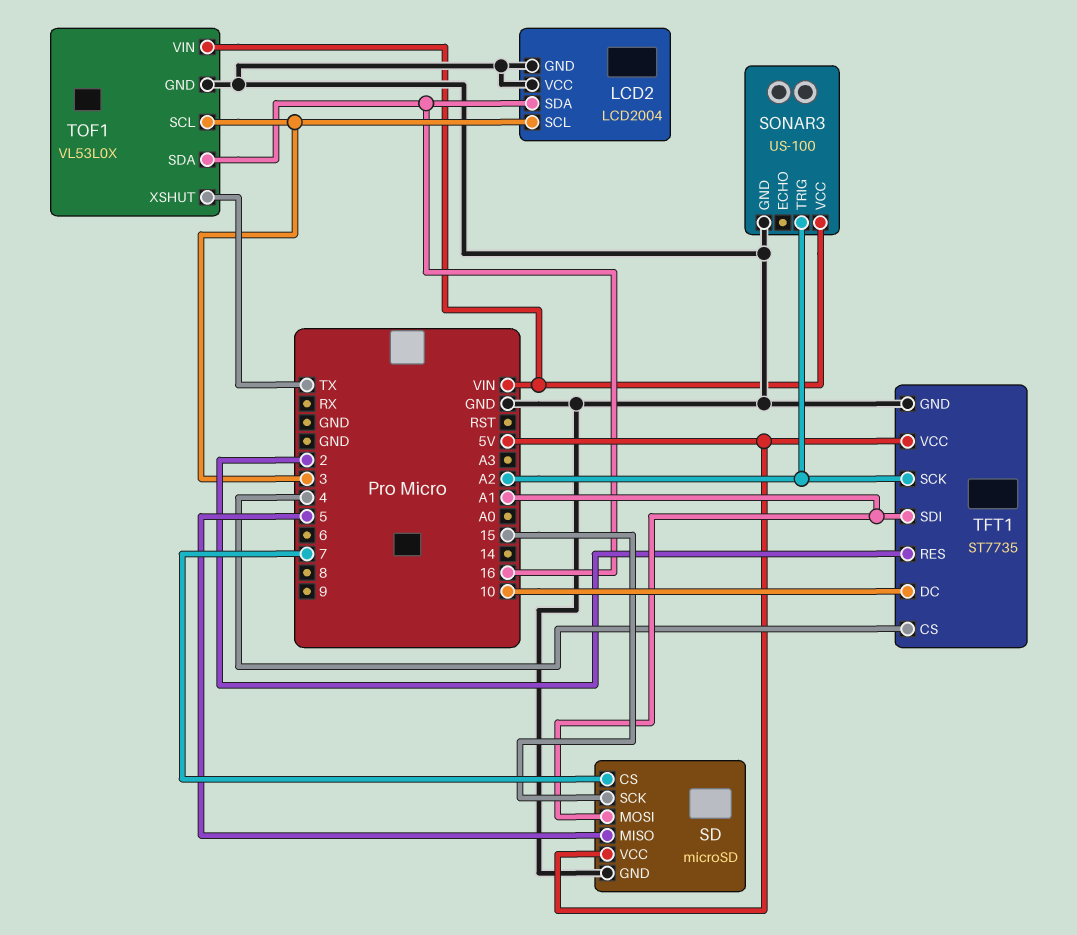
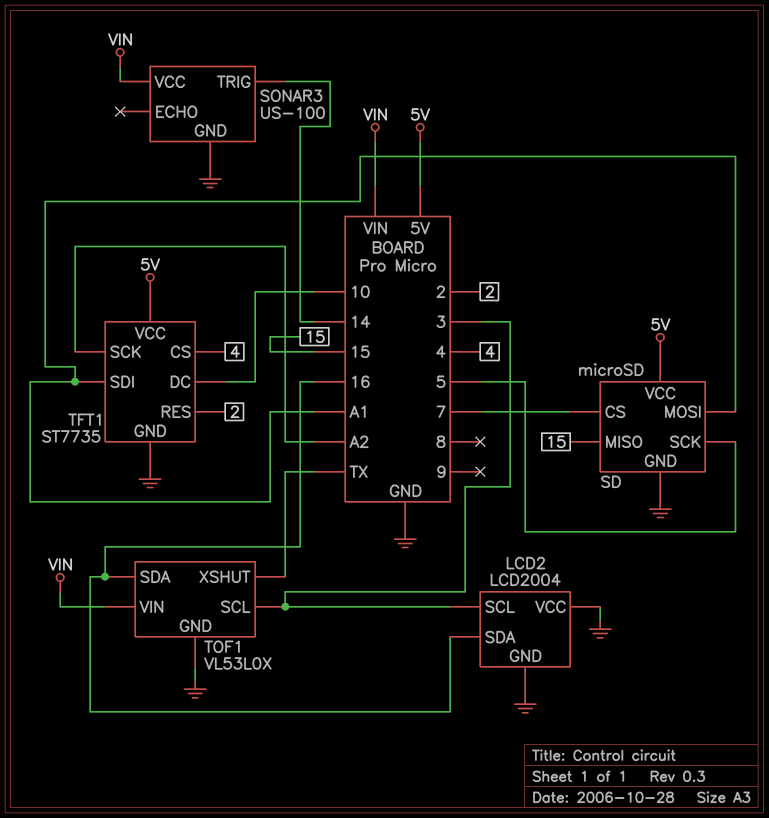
SD pin MISO: 5 -> 15
SD pin SCK: 15 -> 5
SONAR3 pin TRIG: A2 -> 14

